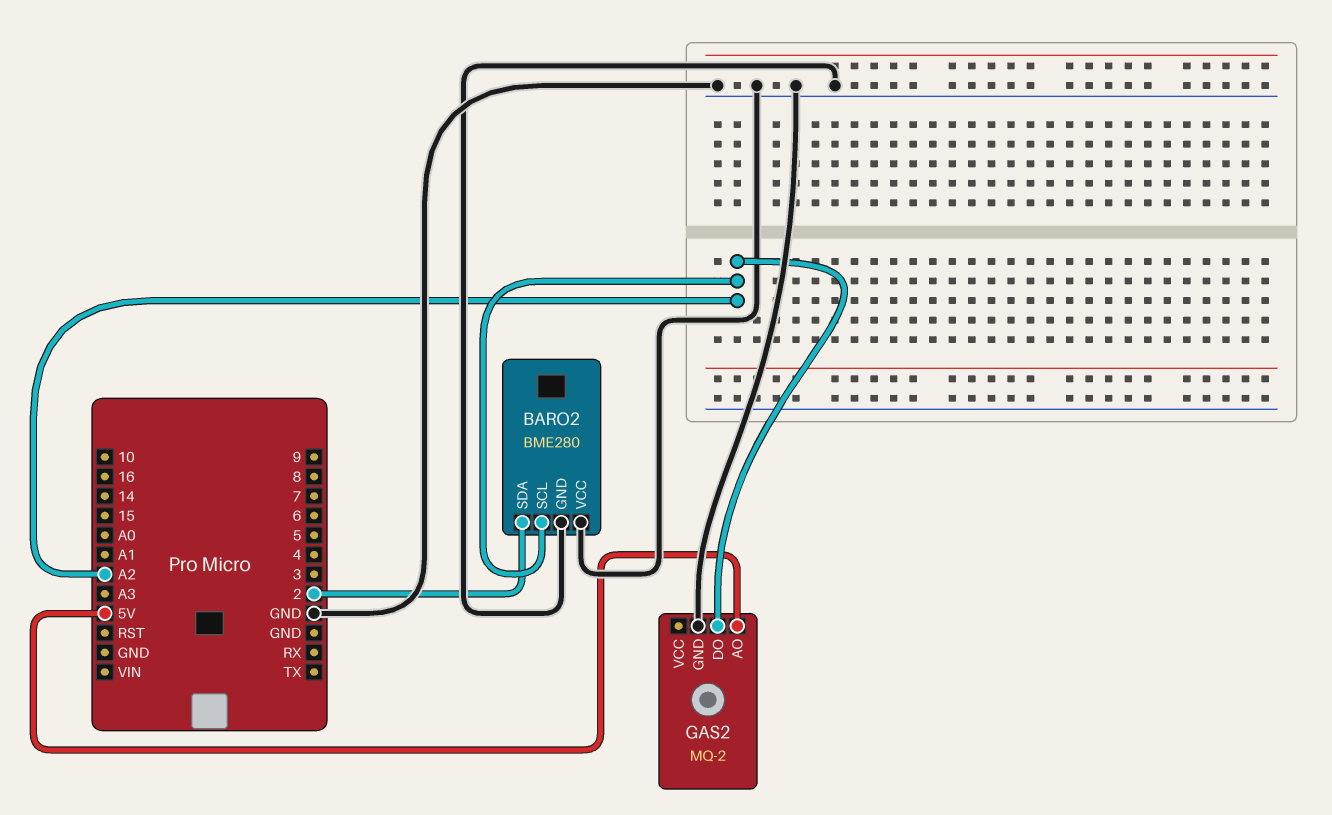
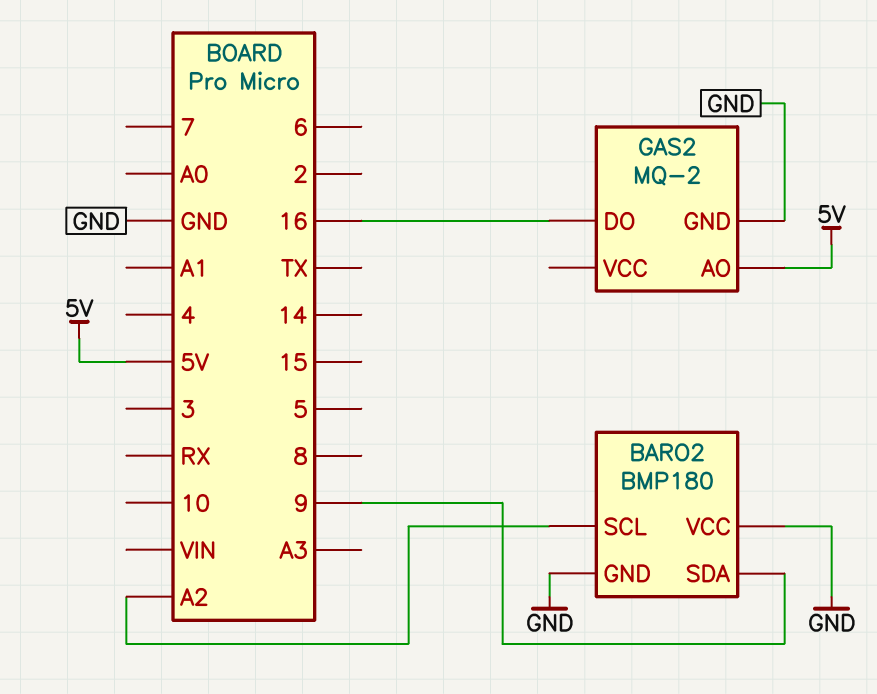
BARO2: BME280 -> BMP180
BARO2 pin SDA: 2 -> 9
GAS2 pin DO: A2 -> 16

